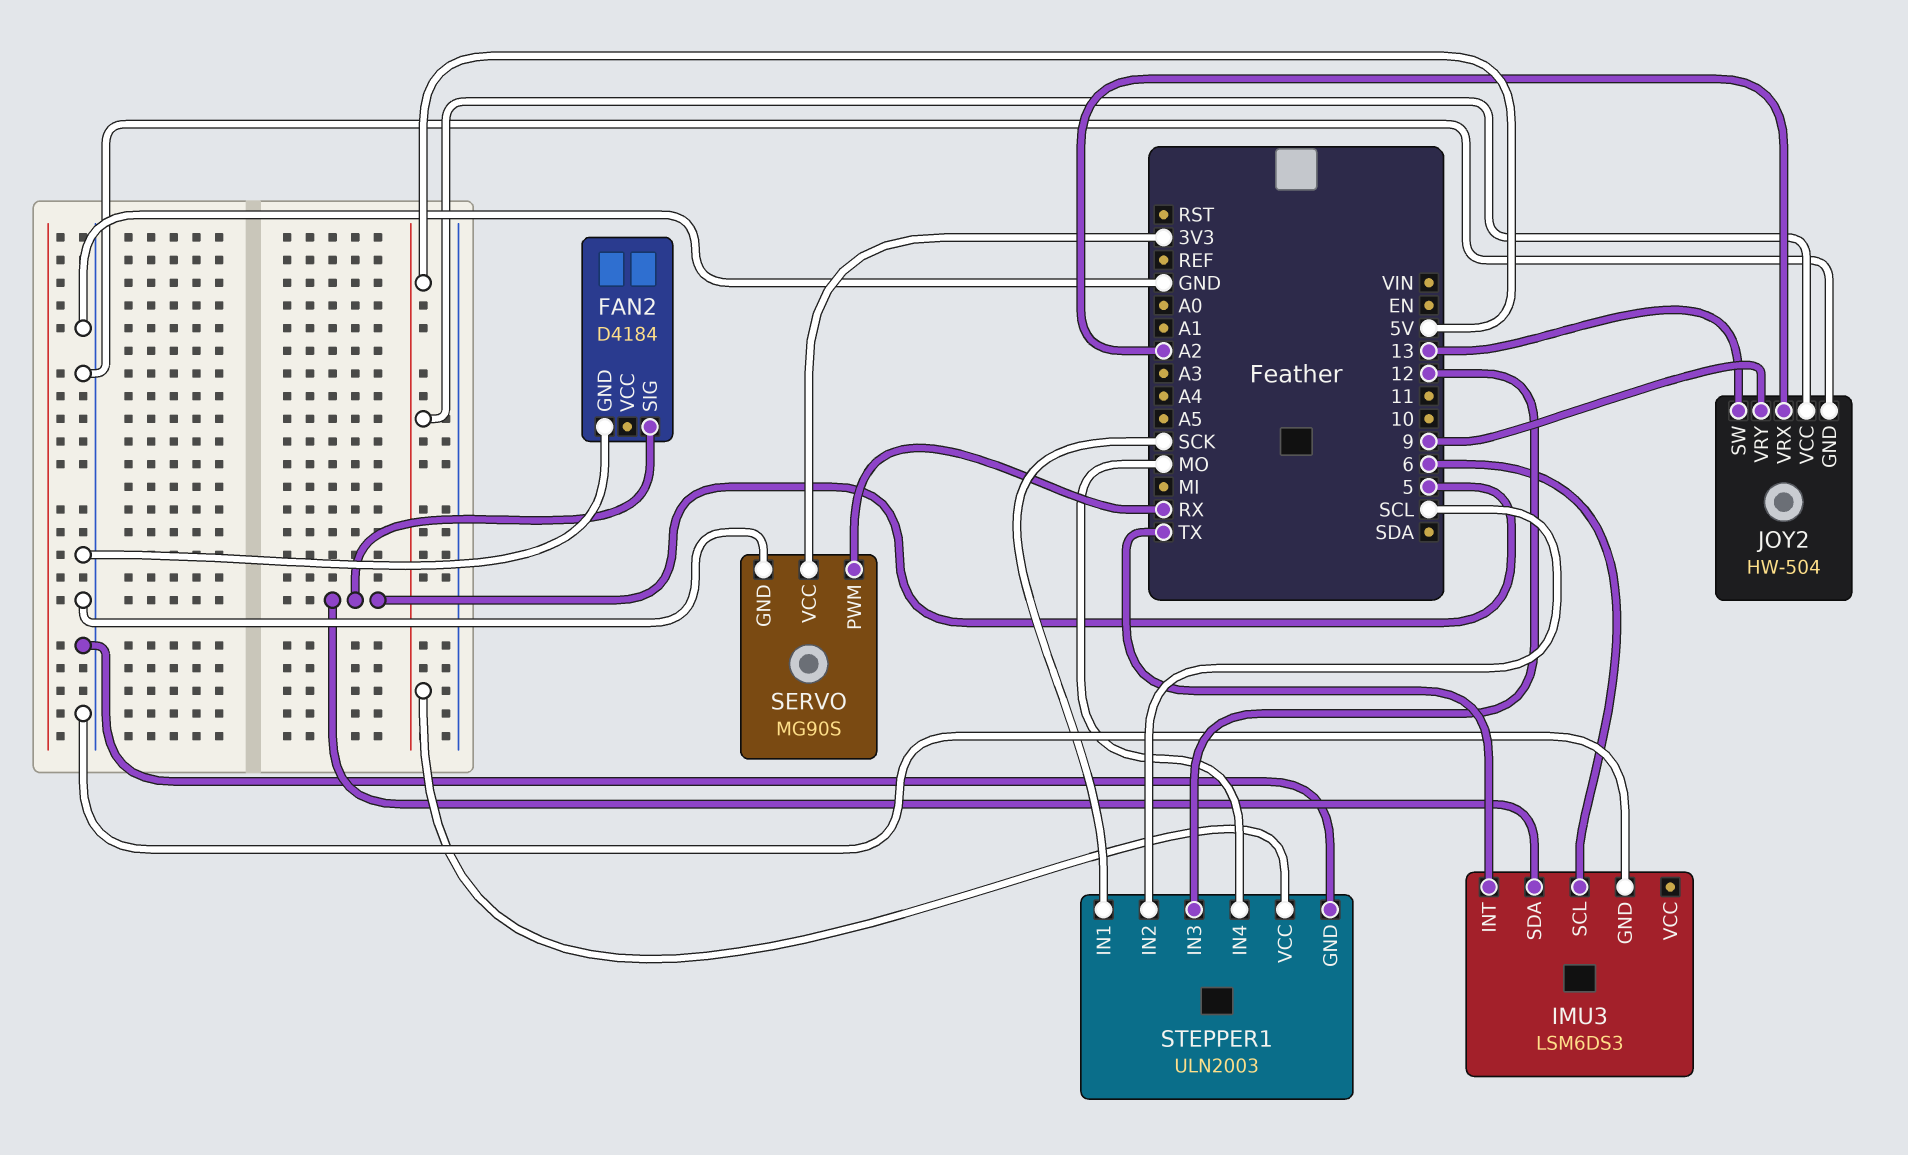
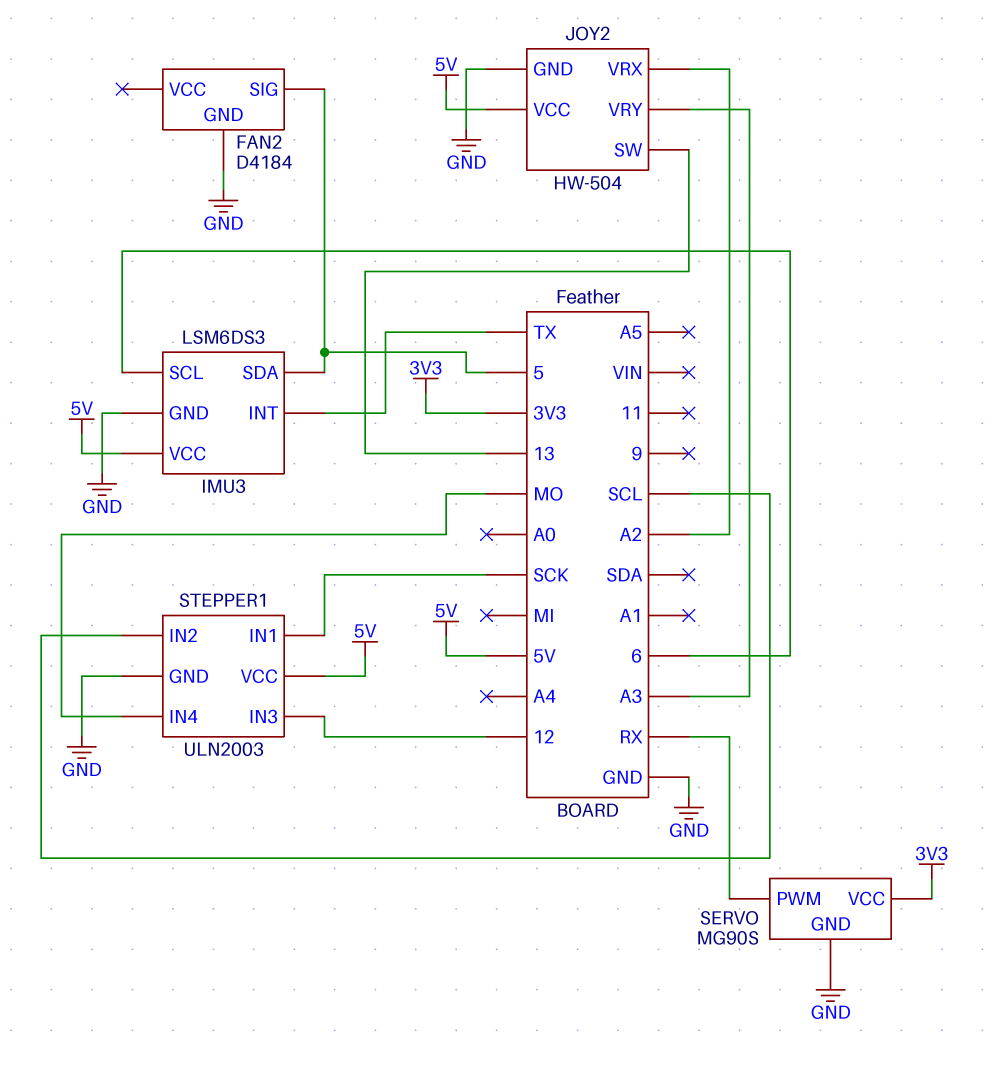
IMU3 pin VCC: none -> 5V
JOY2 pin VRY: 9 -> A3

